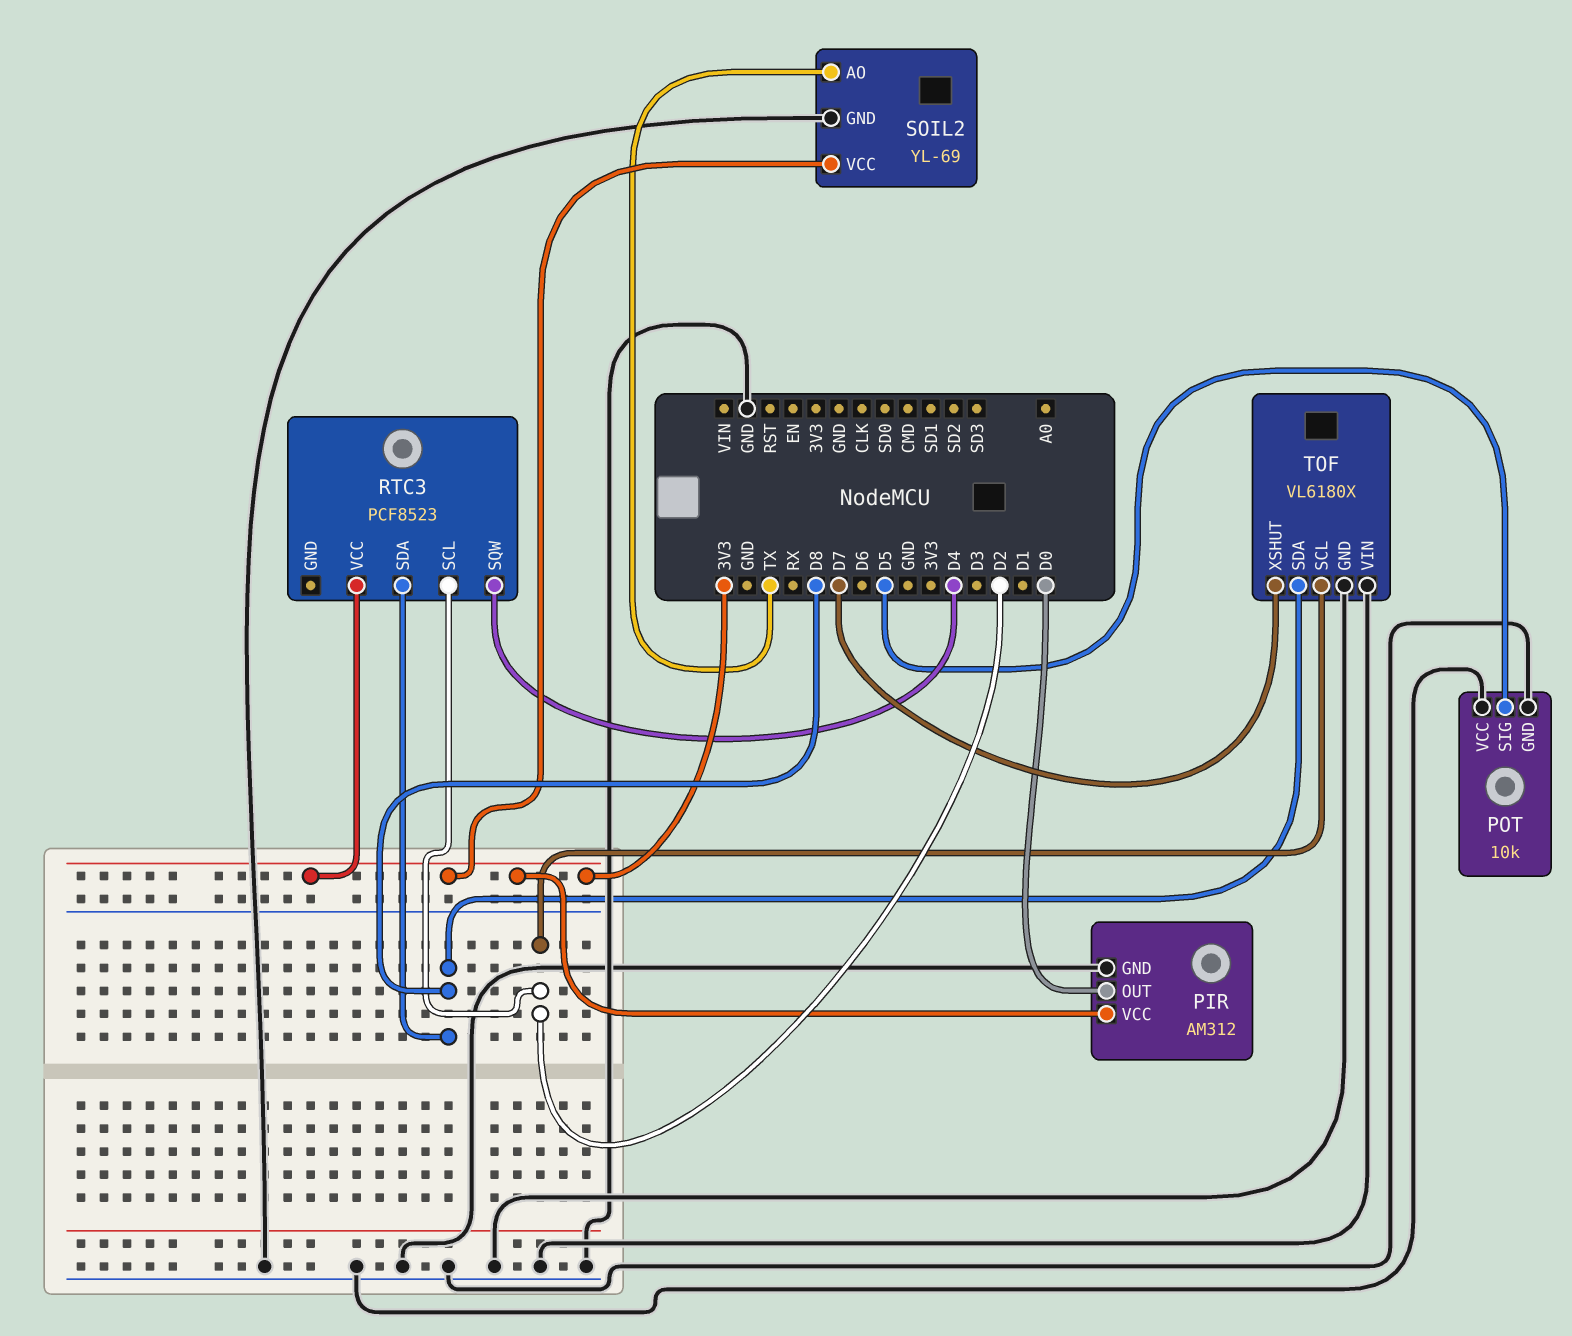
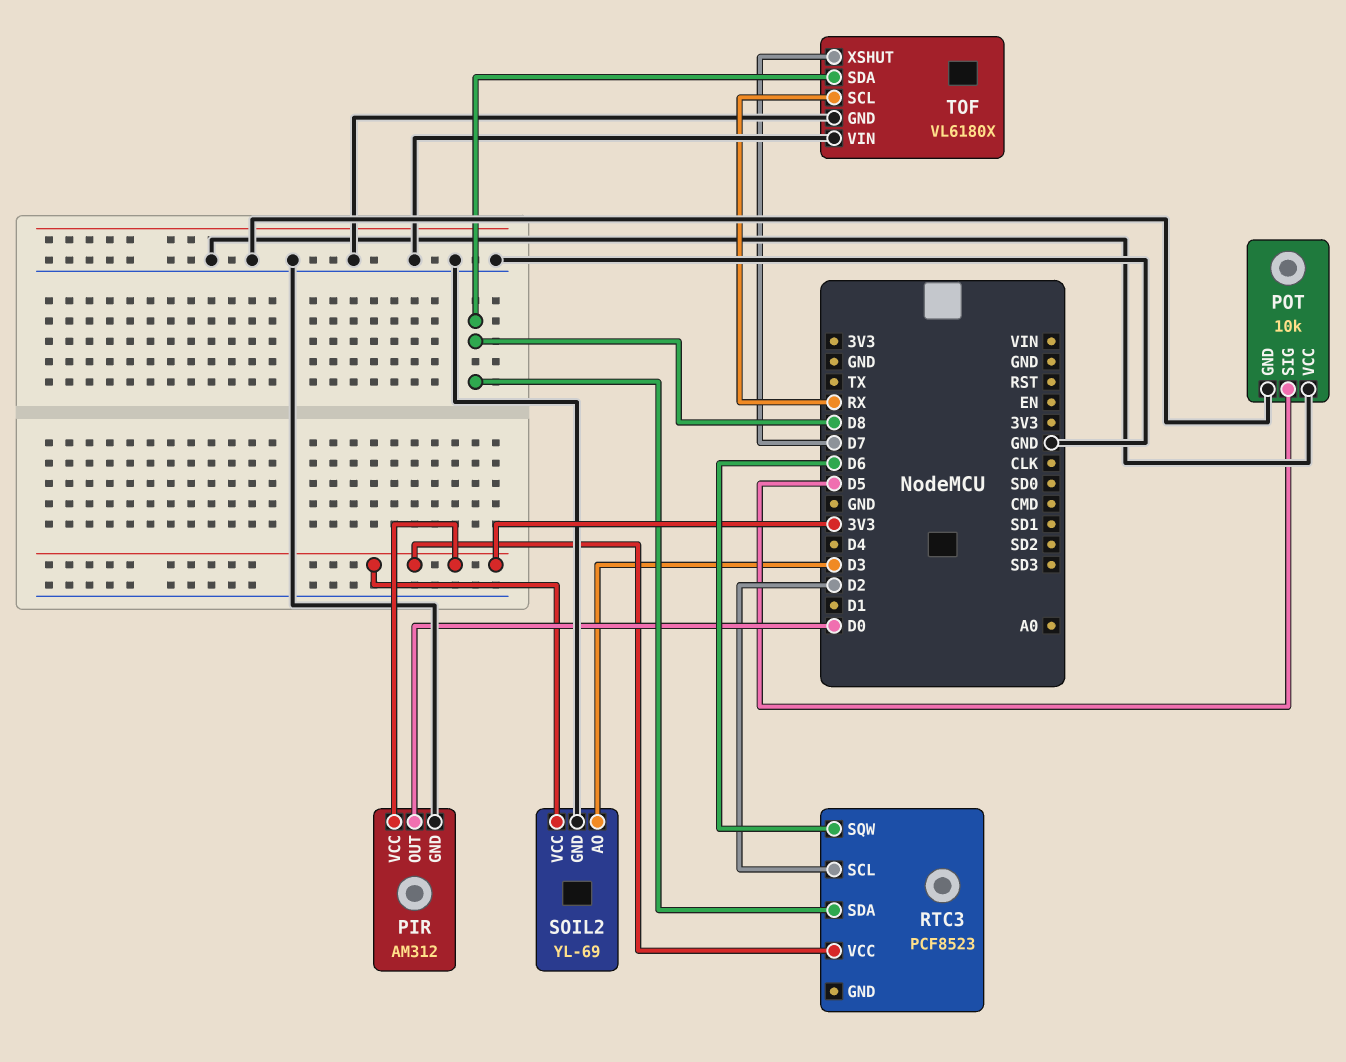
RTC3 pin SQW: D4 -> D6
SOIL2 pin AO: TX -> D3
TOF pin SCL: D2 -> RX

